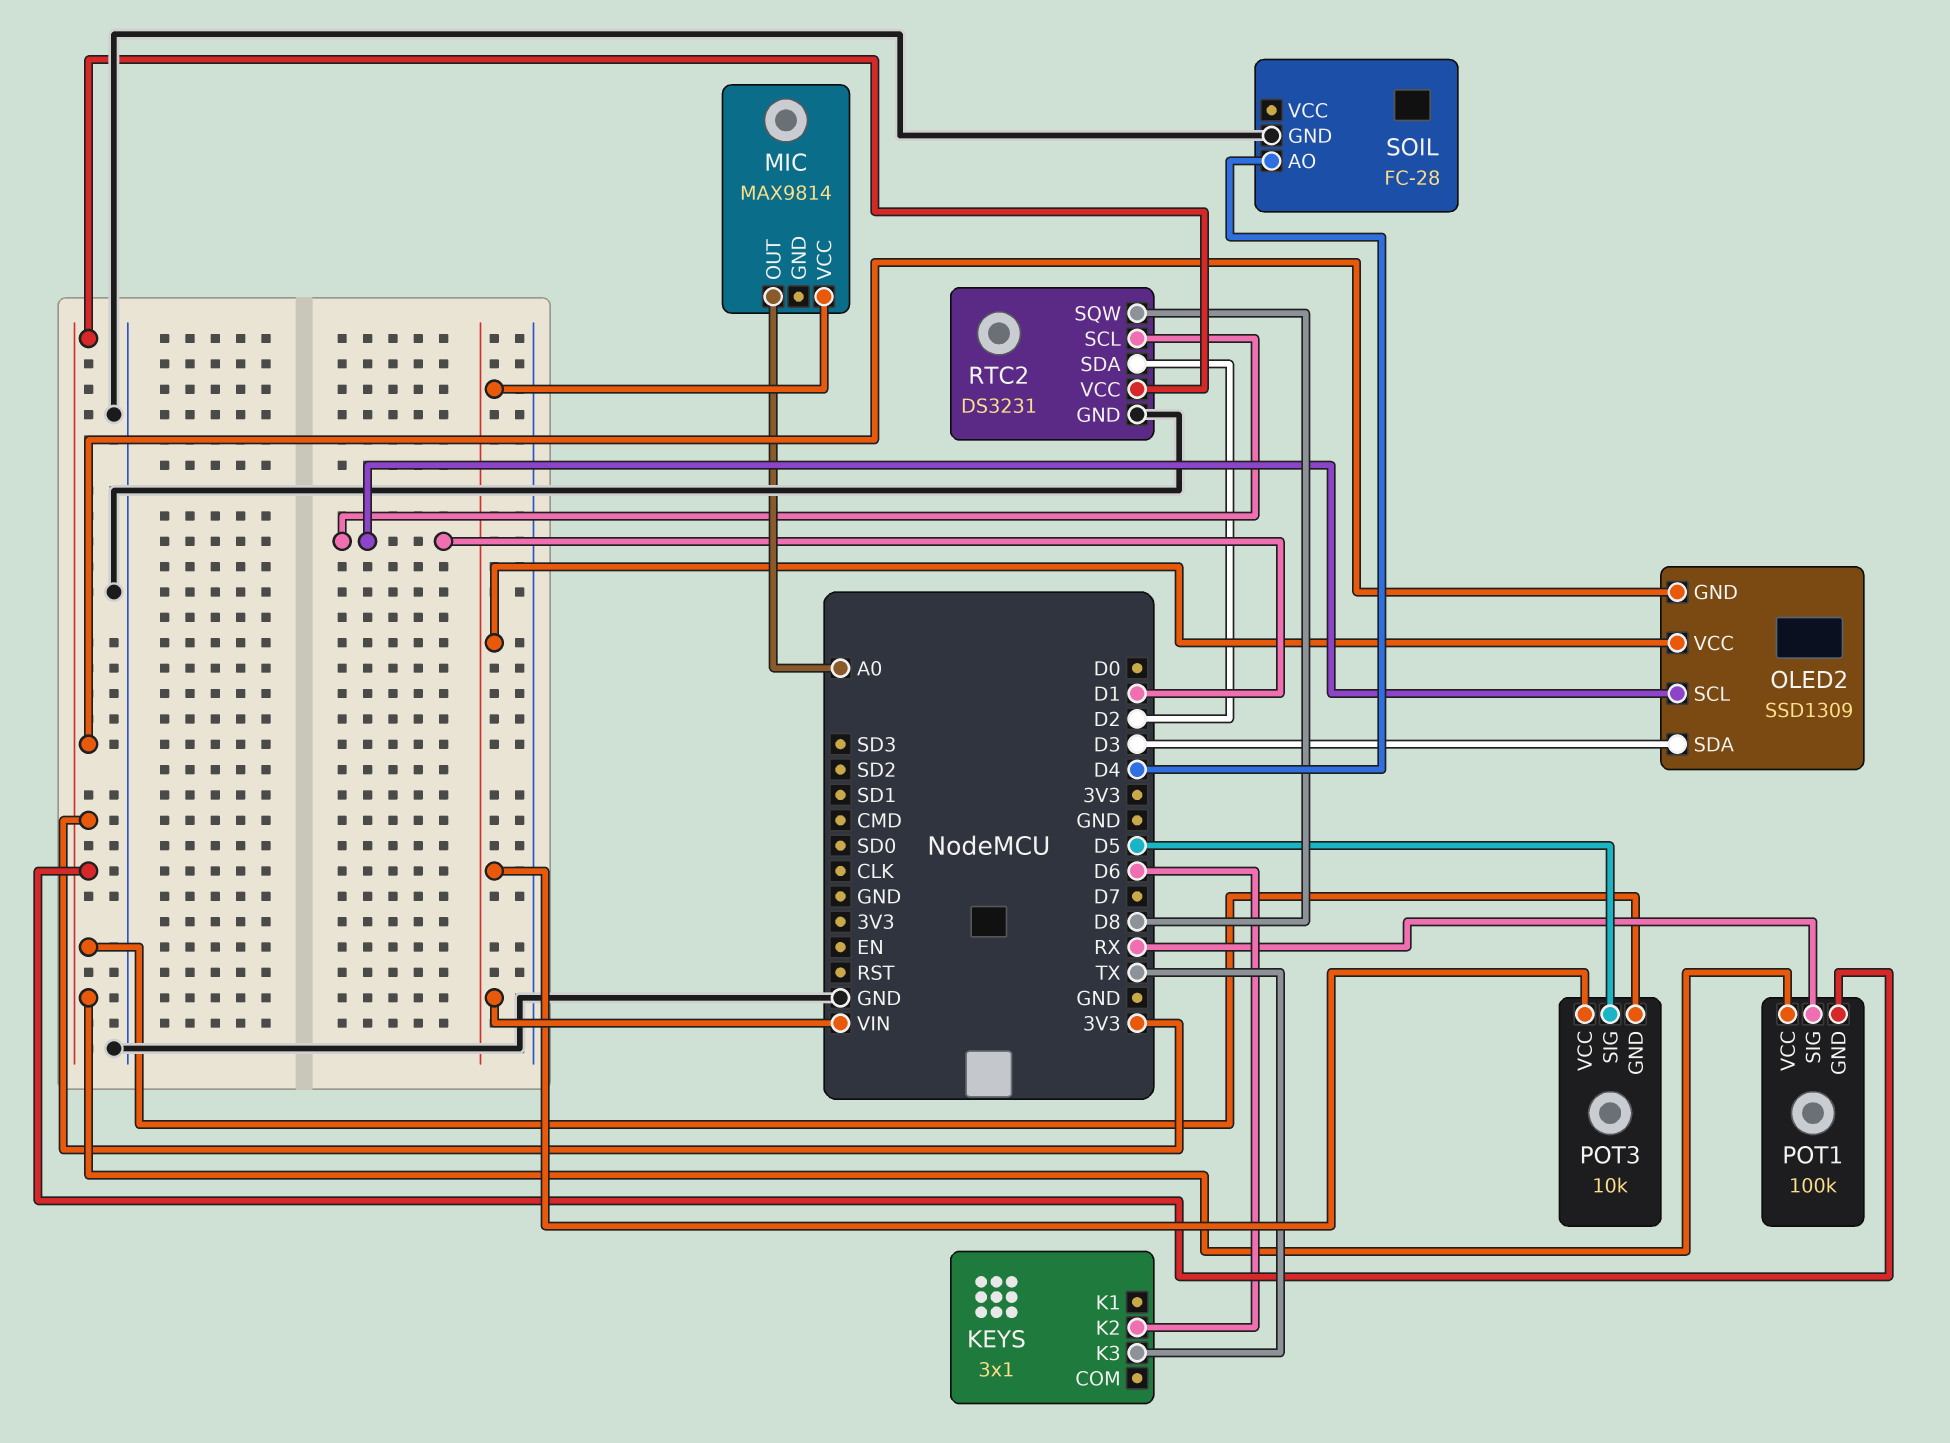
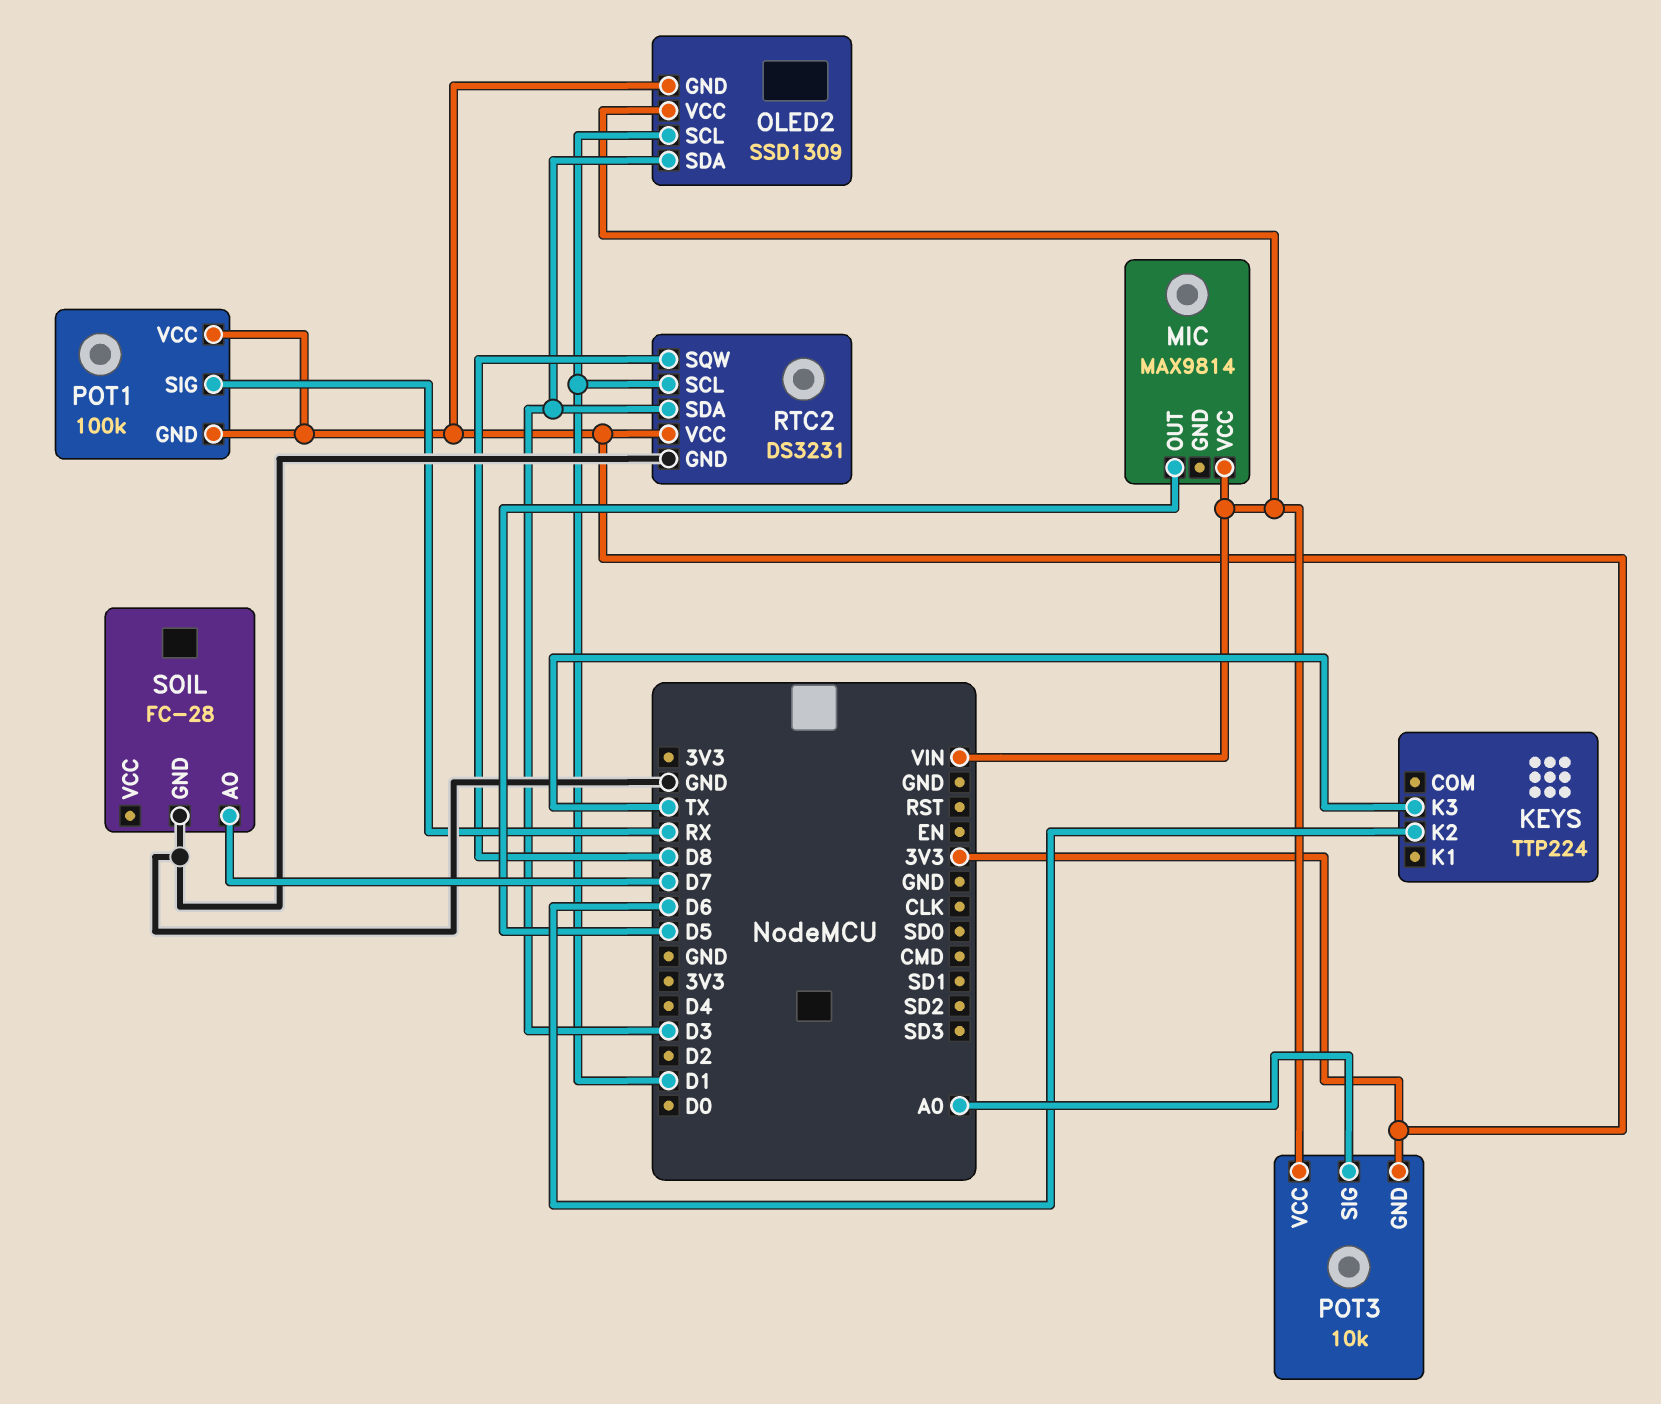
KEYS: 3x1 -> TTP224
MIC pin OUT: A0 -> D5
POT3 pin SIG: D5 -> A0
RTC2 pin SDA: D2 -> D3
SOIL pin AO: D4 -> D7

